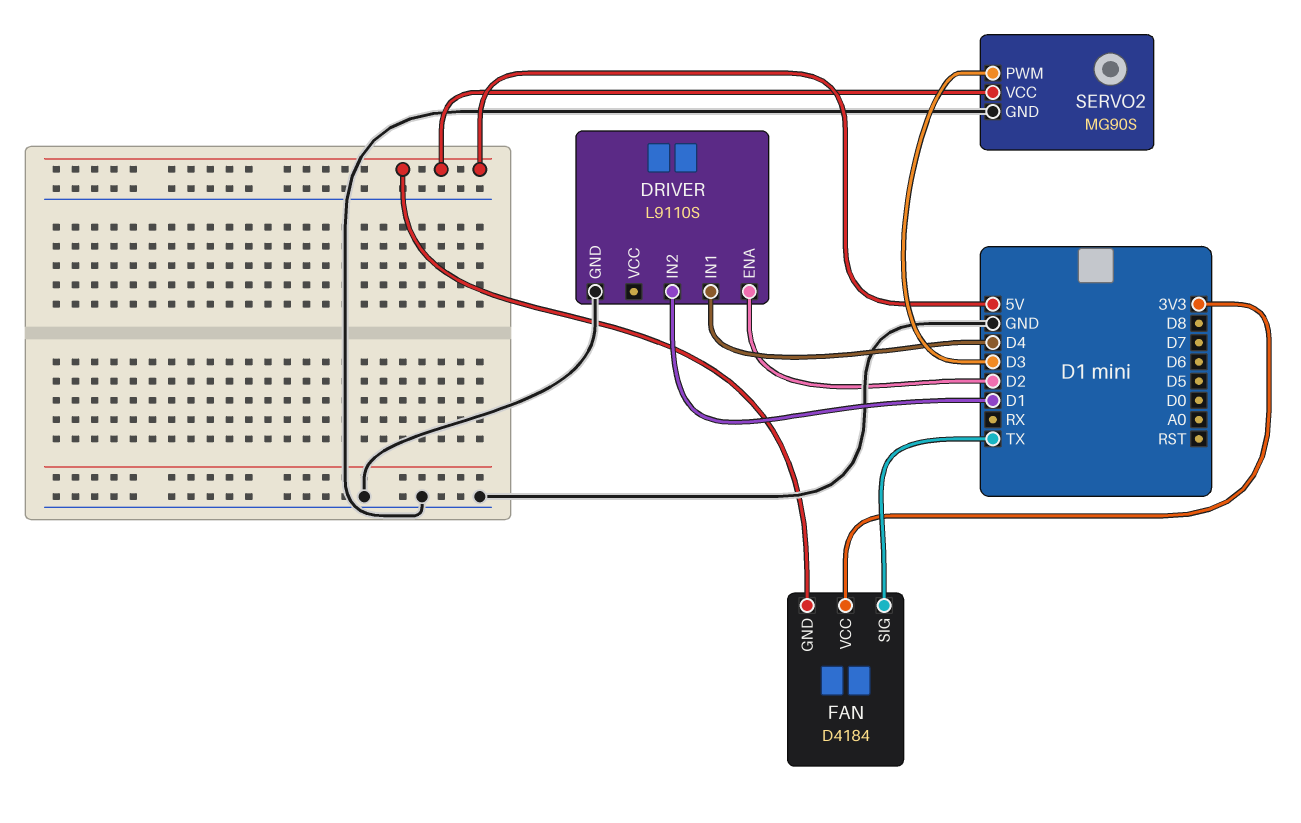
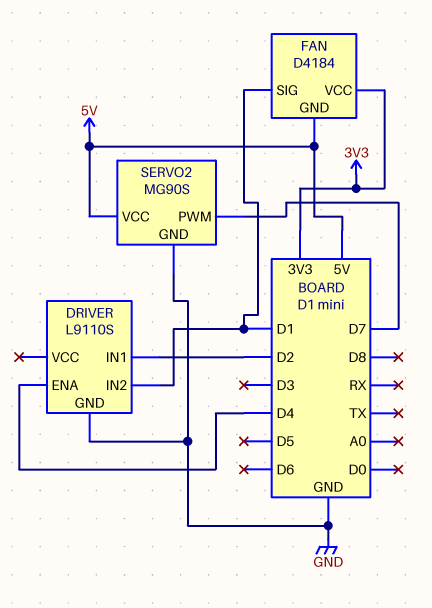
DRIVER pin ENA: D2 -> D4
DRIVER pin IN1: D4 -> D2
FAN pin SIG: TX -> D1
SERVO2 pin PWM: D3 -> D7

